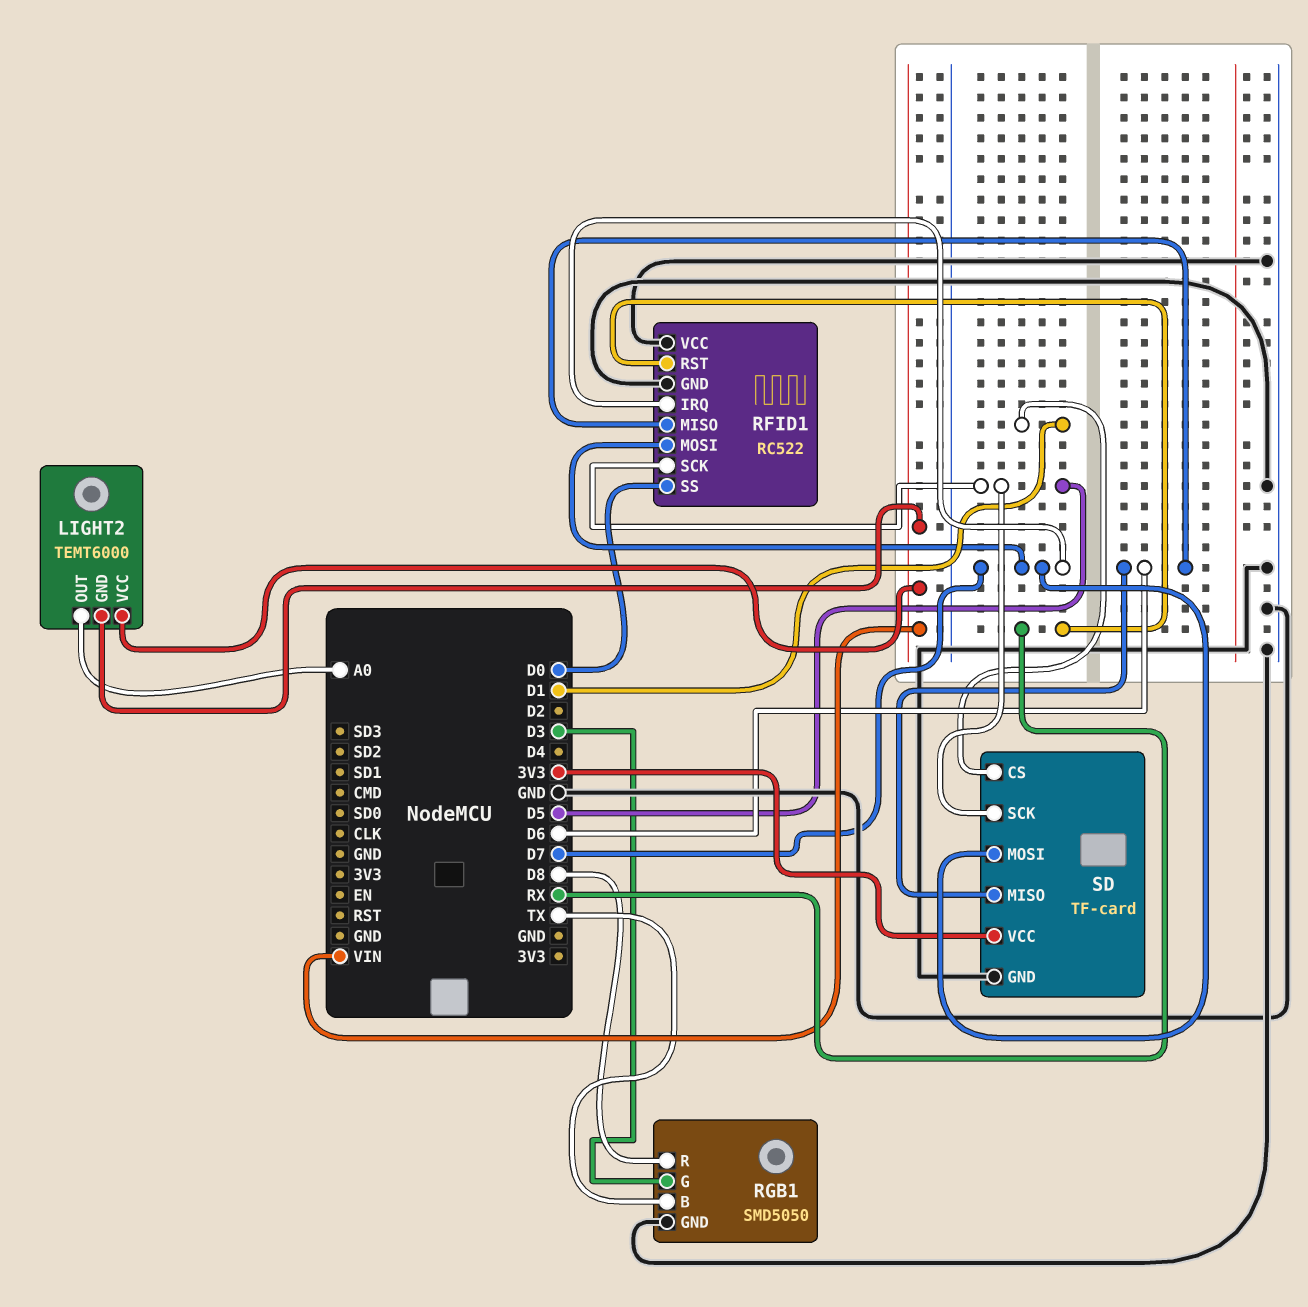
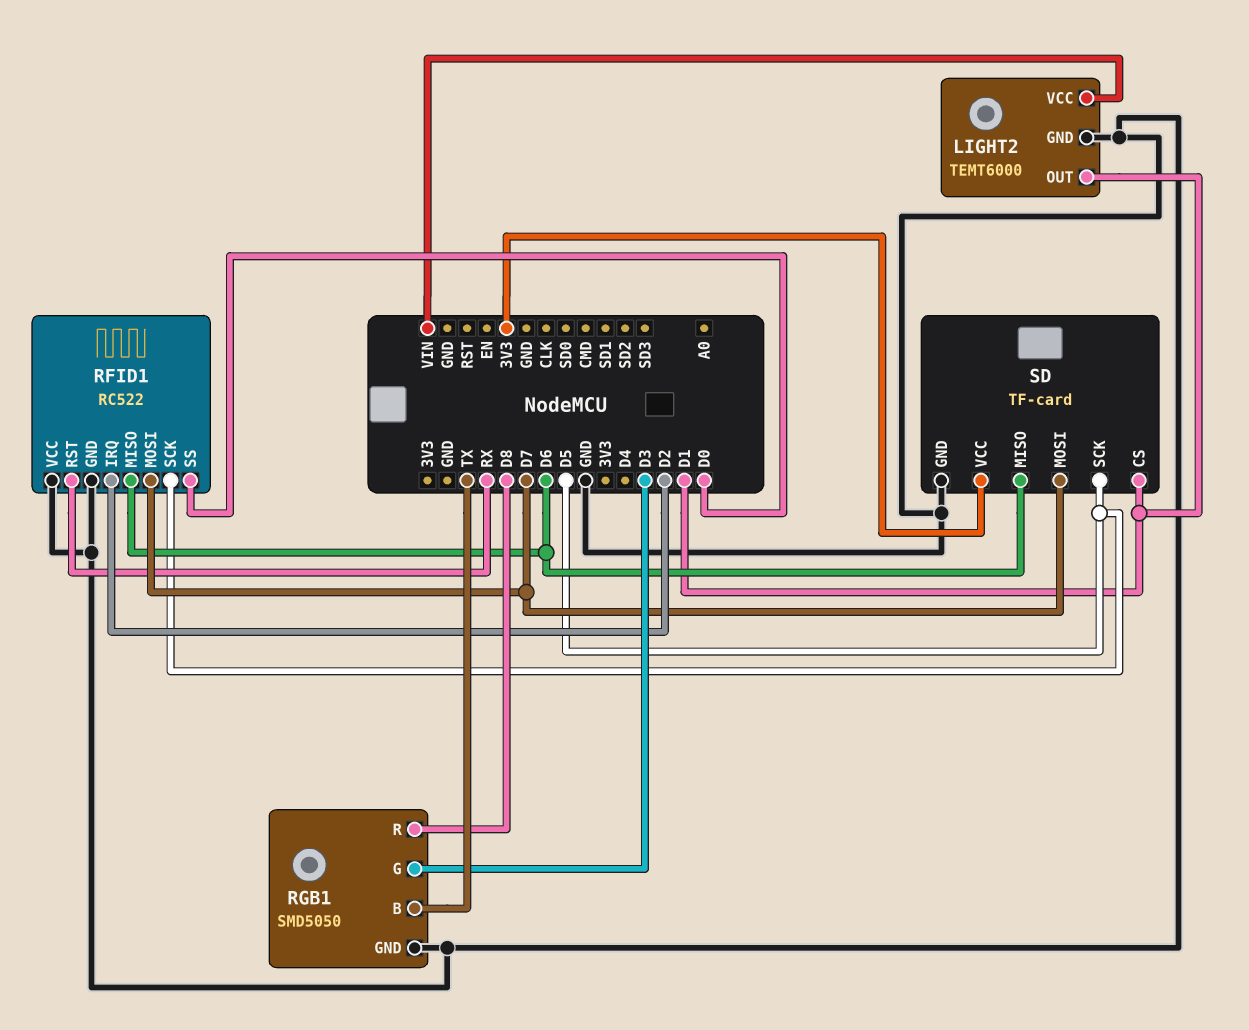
LIGHT2 pin GND: VIN -> GND
LIGHT2 pin OUT: A0 -> D1
RFID1 pin IRQ: D7 -> D2

